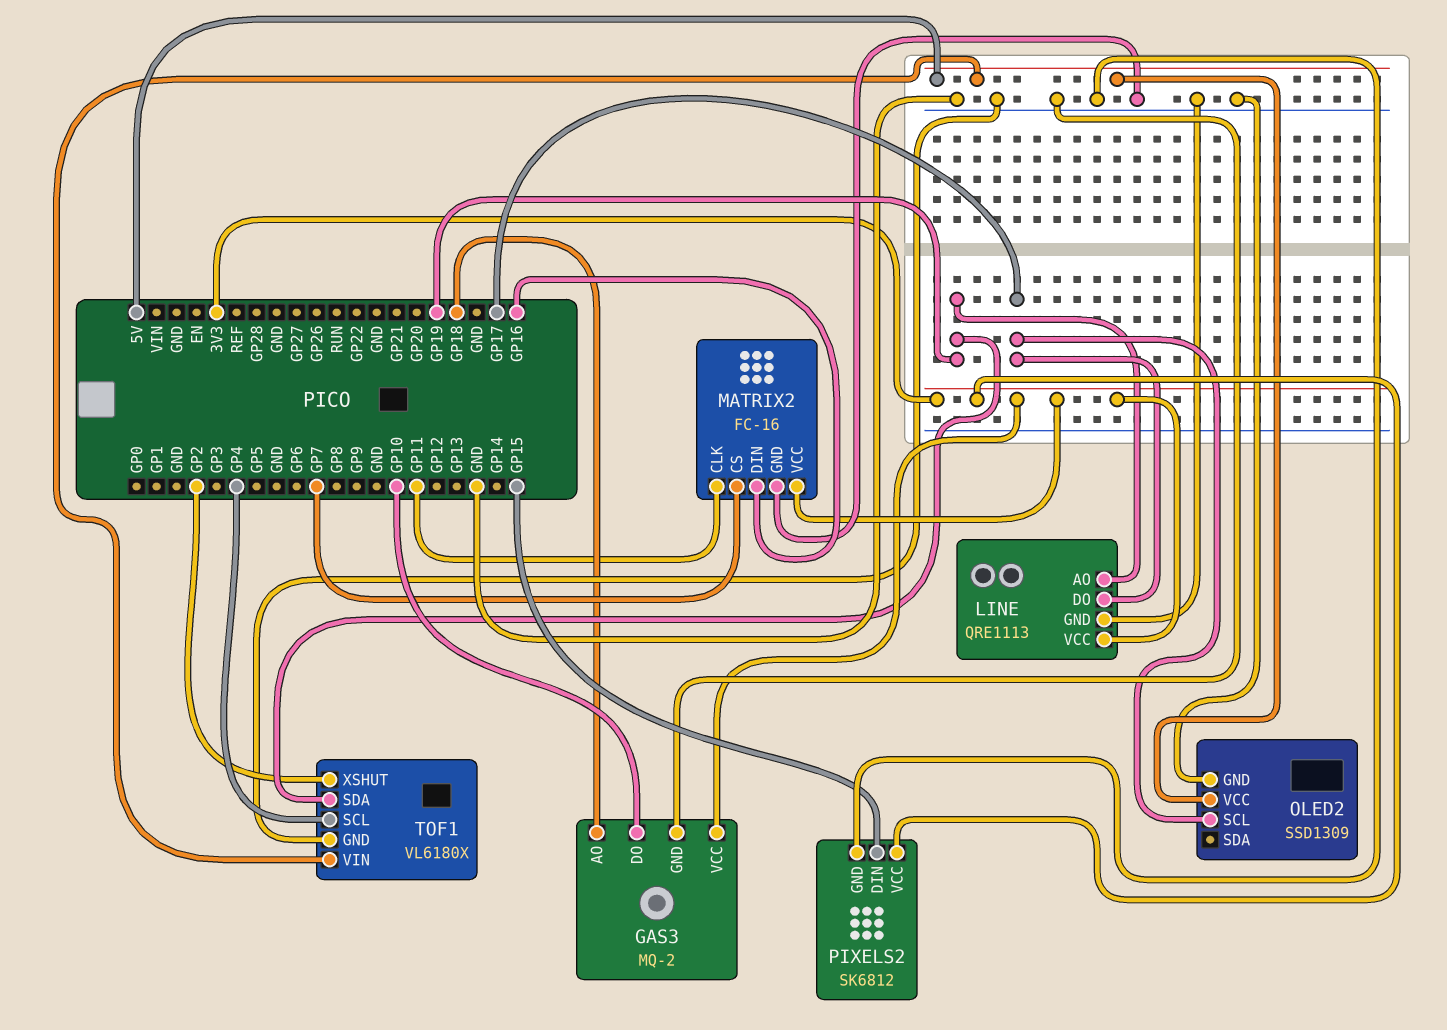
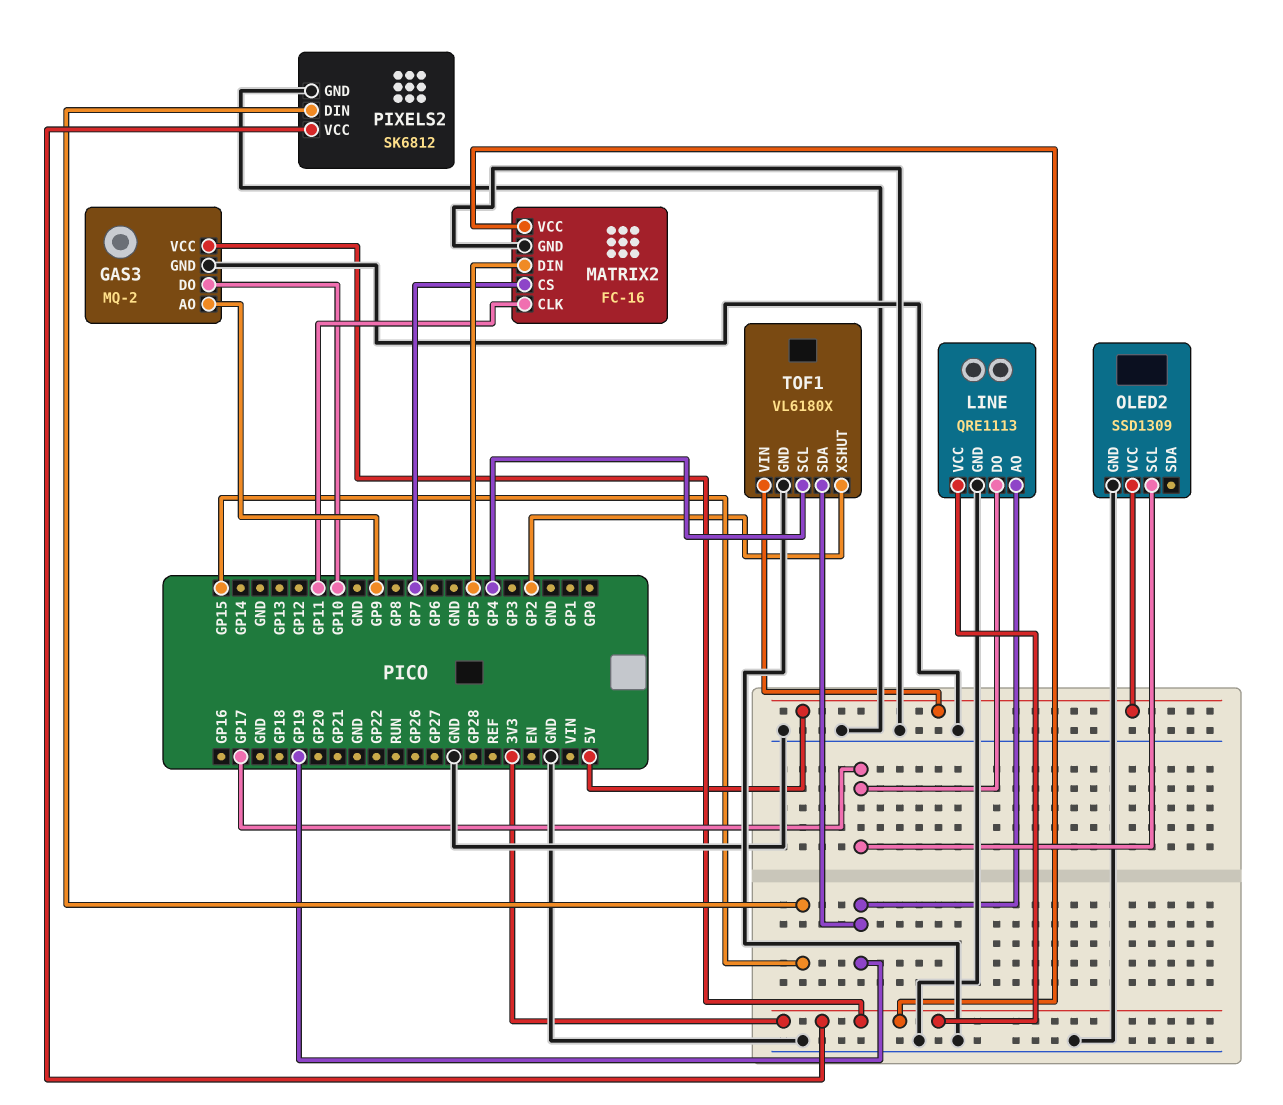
GAS3 pin AO: GP18 -> GP9
MATRIX2 pin DIN: GP16 -> GP5

